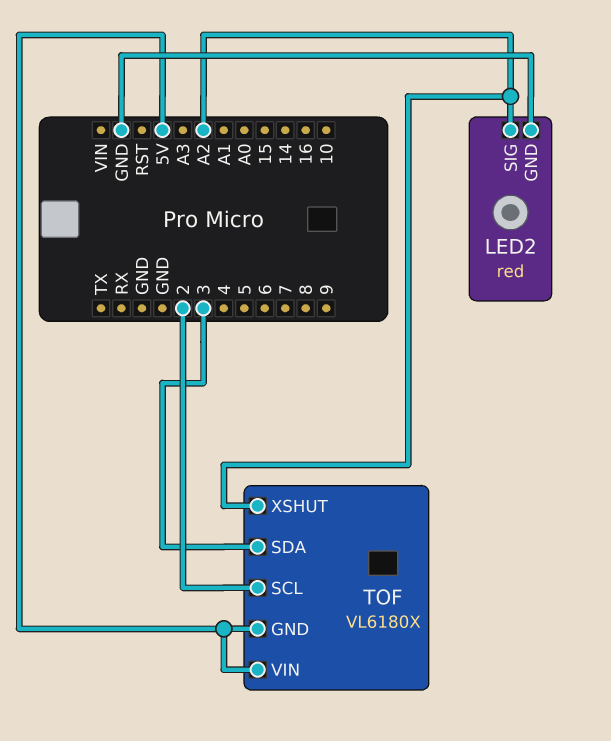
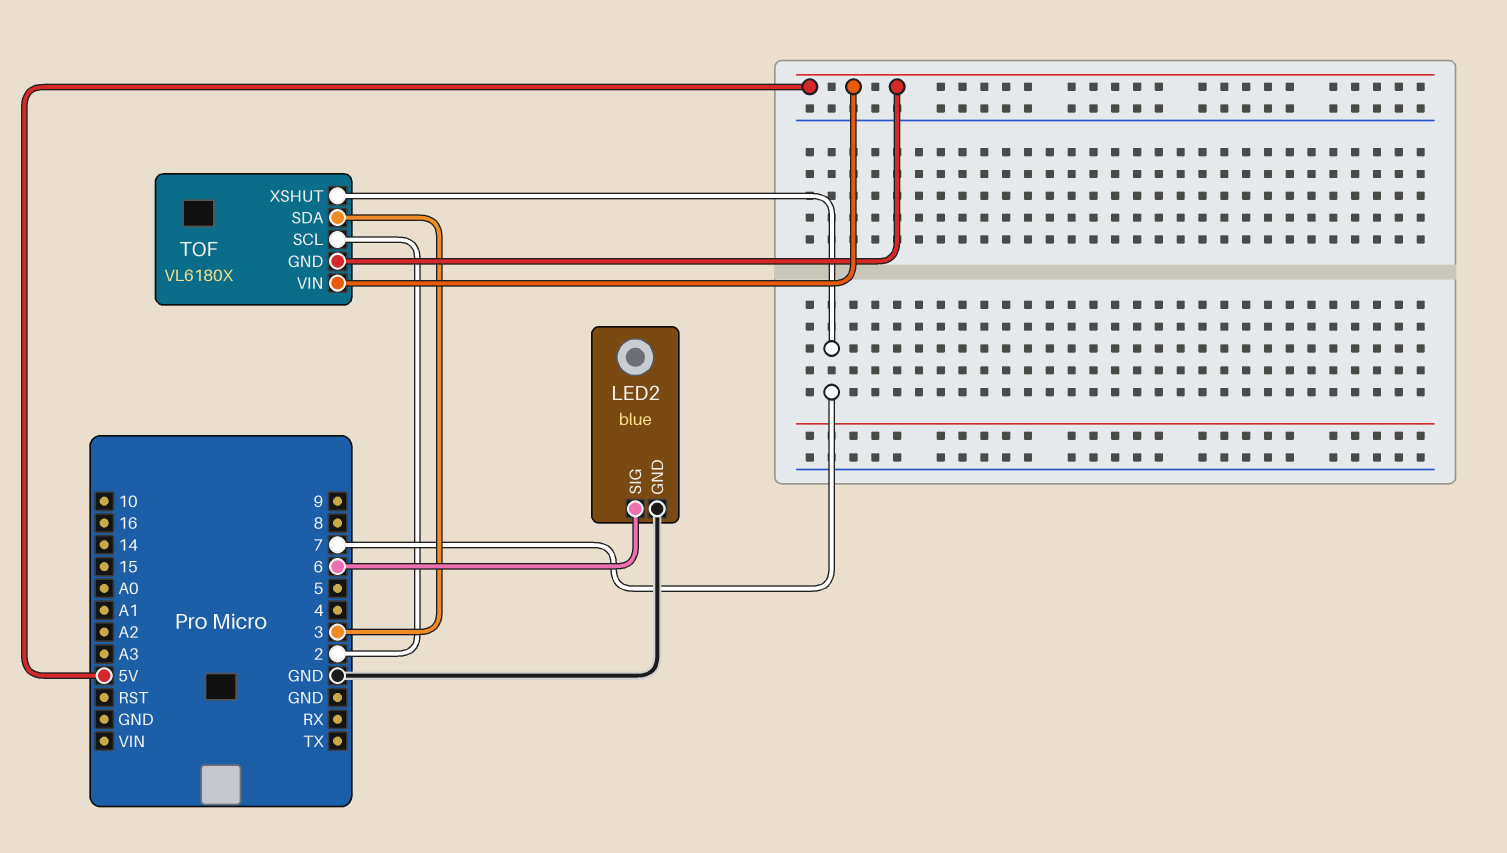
LED2: red -> blue
LED2 pin SIG: A2 -> 6
TOF pin XSHUT: A2 -> 7

